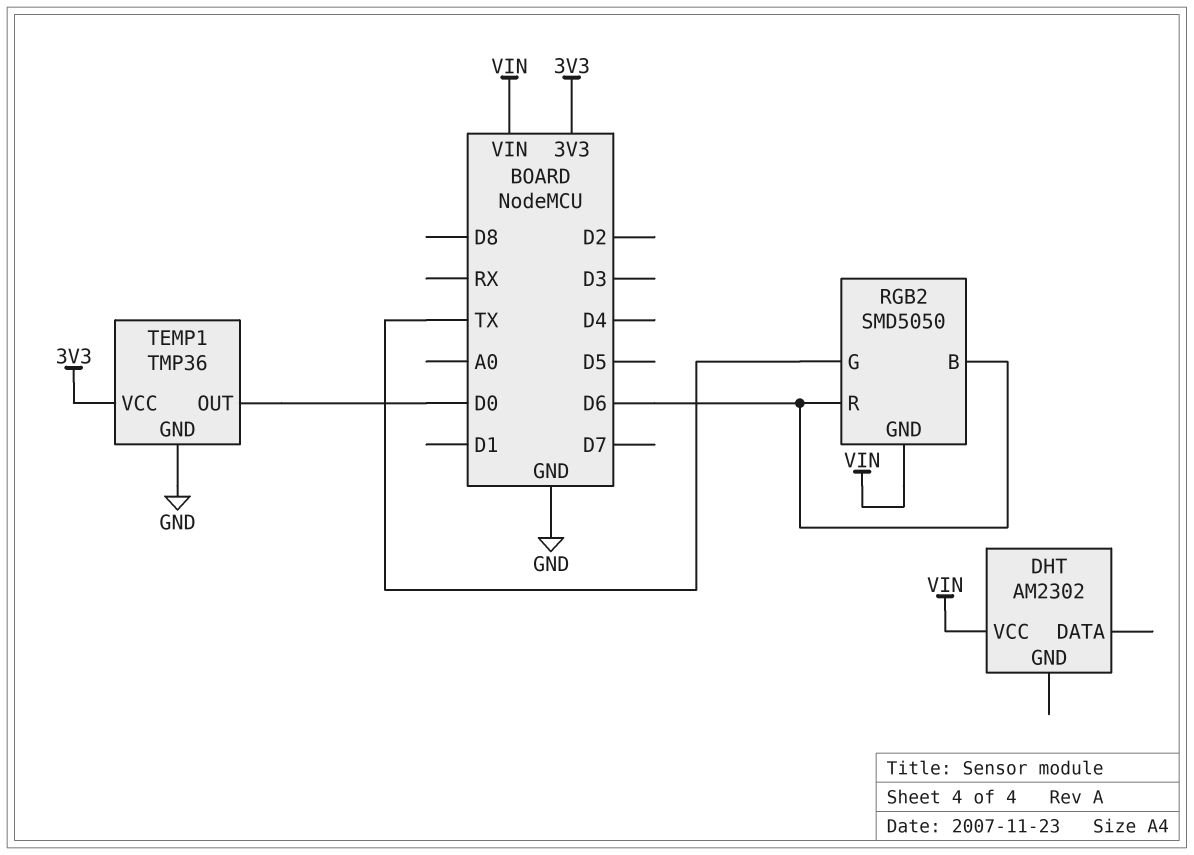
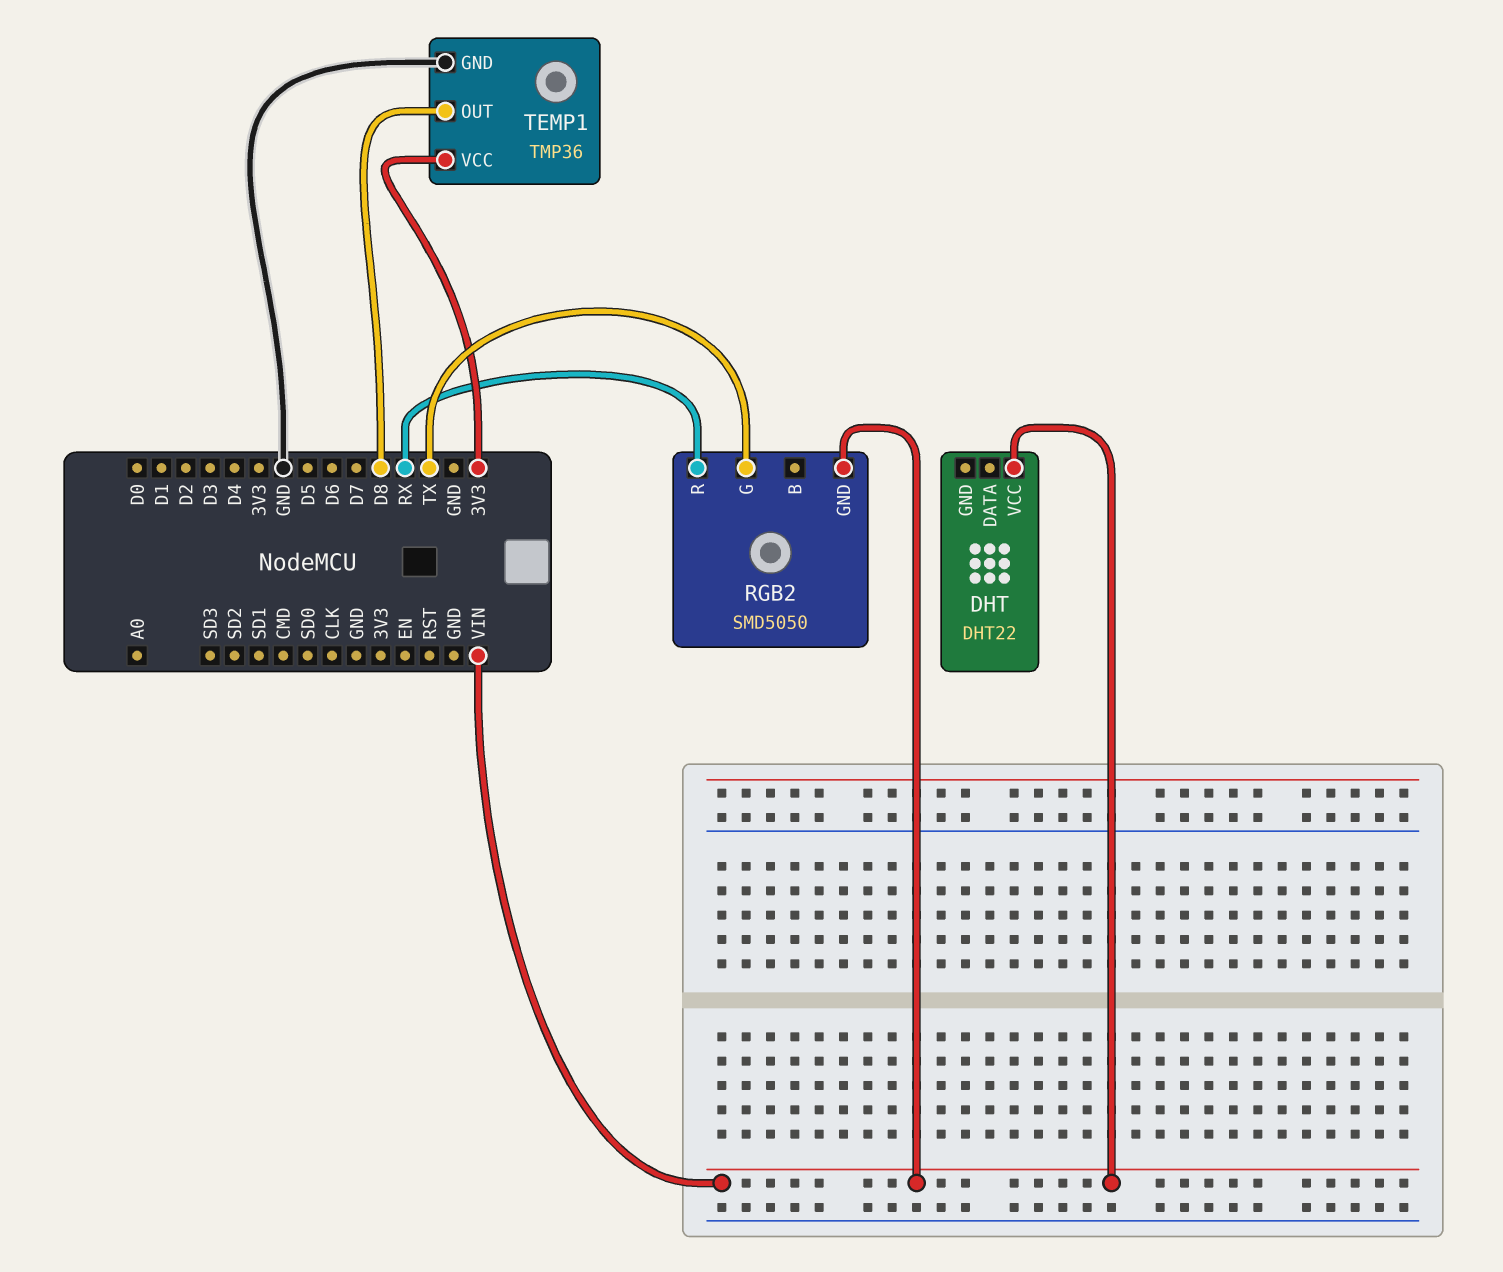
DHT: AM2302 -> DHT22
RGB2 pin B: D6 -> none
RGB2 pin R: D6 -> RX
TEMP1 pin OUT: D0 -> D8

